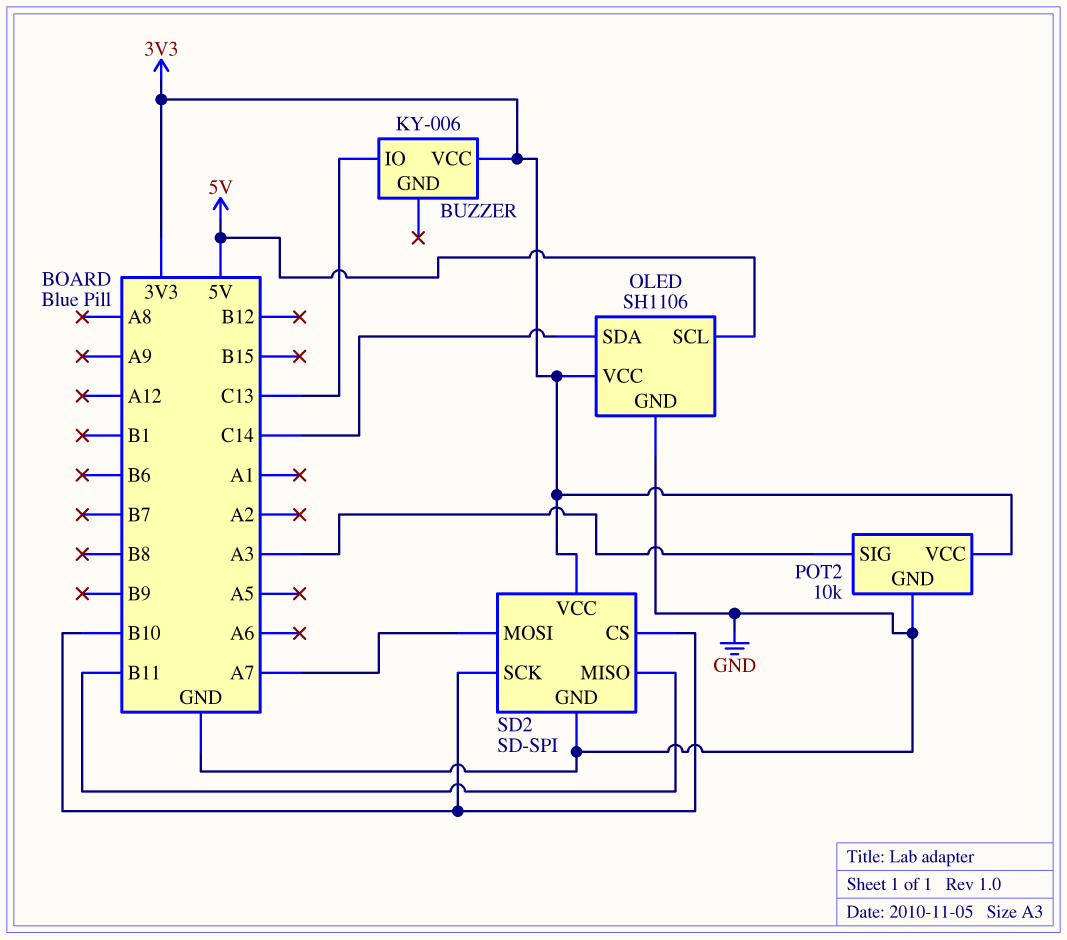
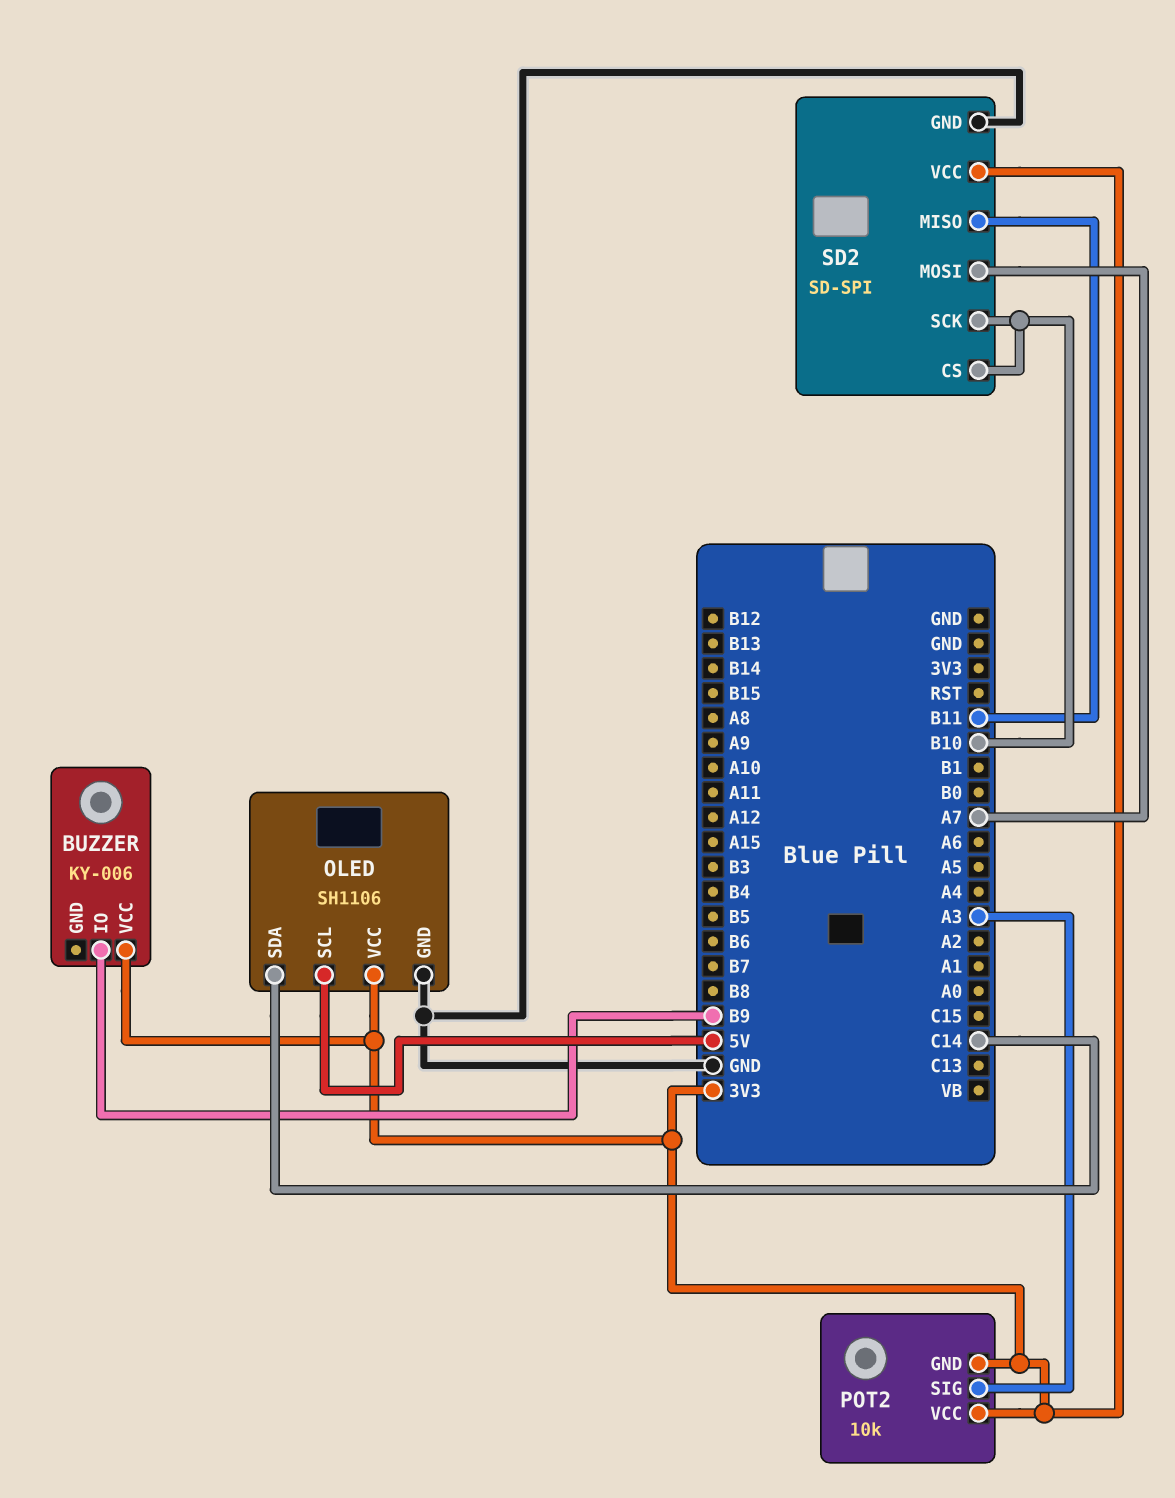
BUZZER pin IO: C13 -> B9
POT2 pin GND: GND -> 3V3

